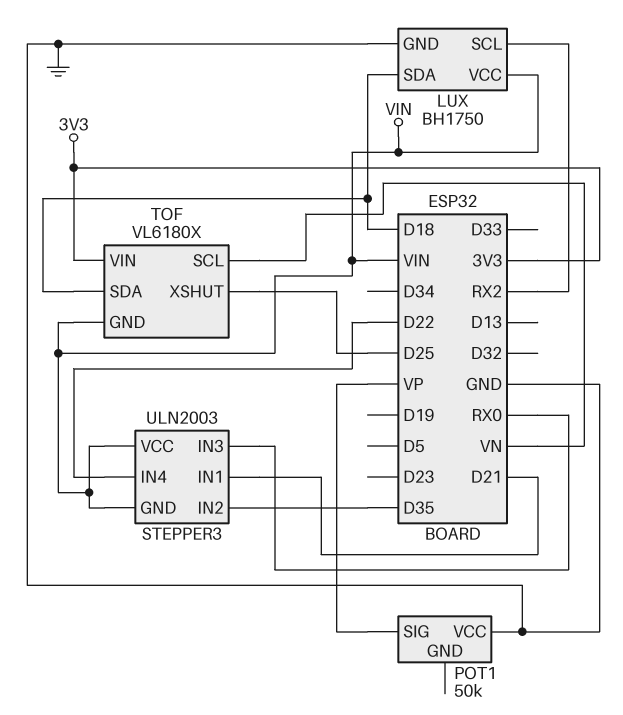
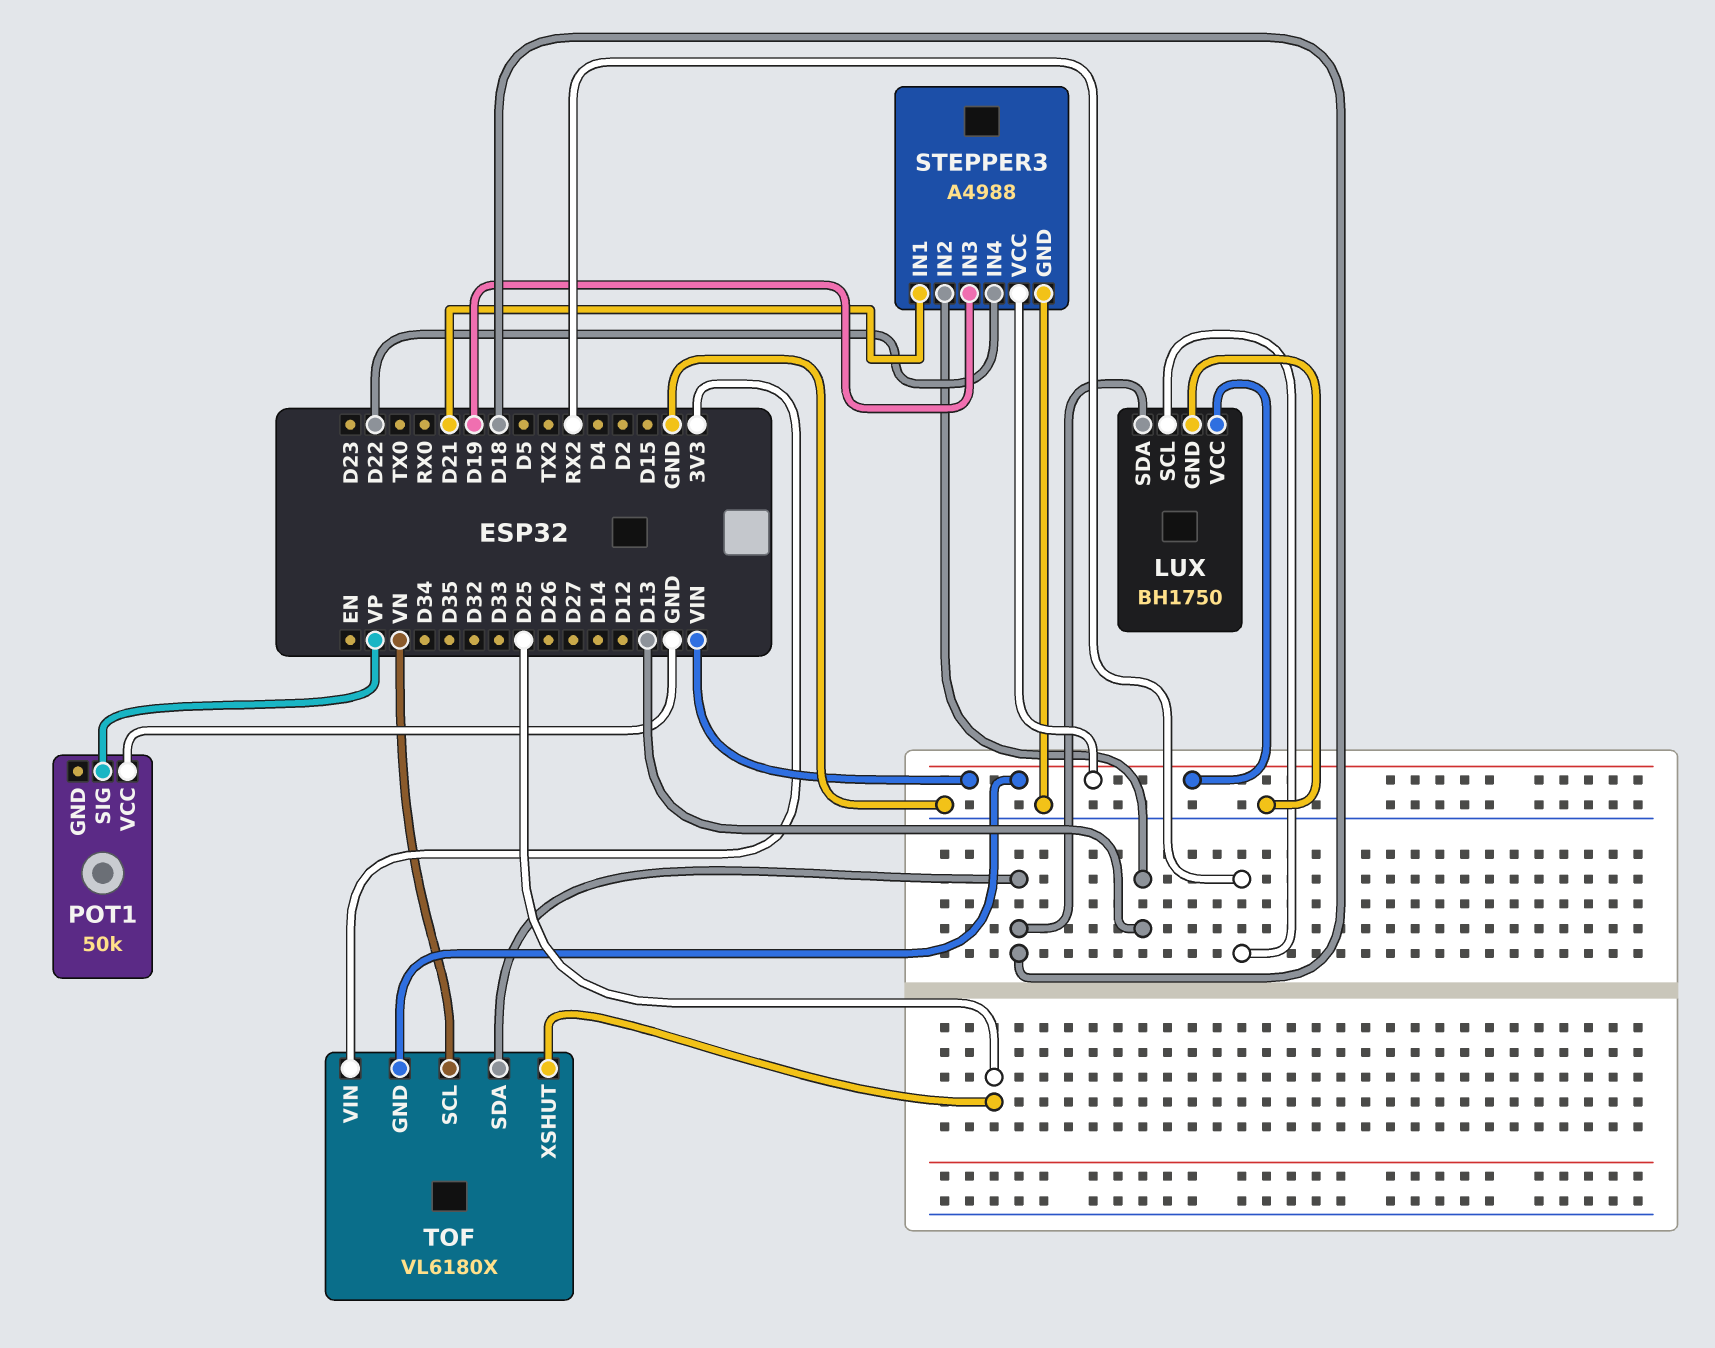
STEPPER3: ULN2003 -> A4988
STEPPER3 pin GND: VIN -> GND
STEPPER3 pin IN2: D35 -> D13
STEPPER3 pin IN3: RX0 -> D19

